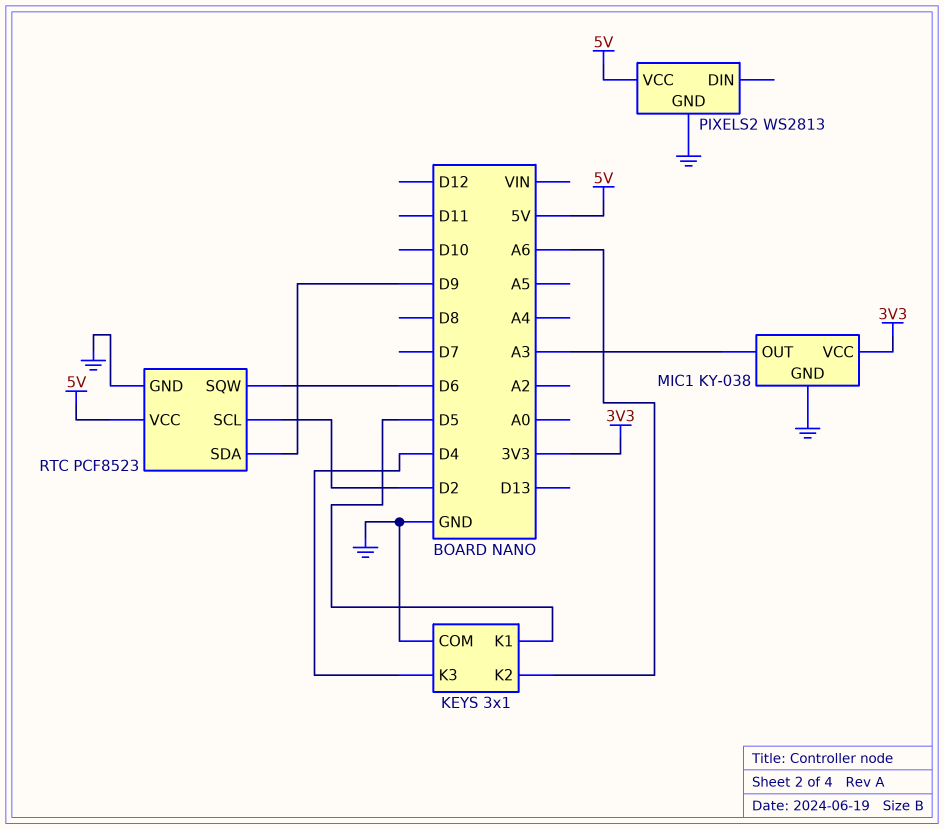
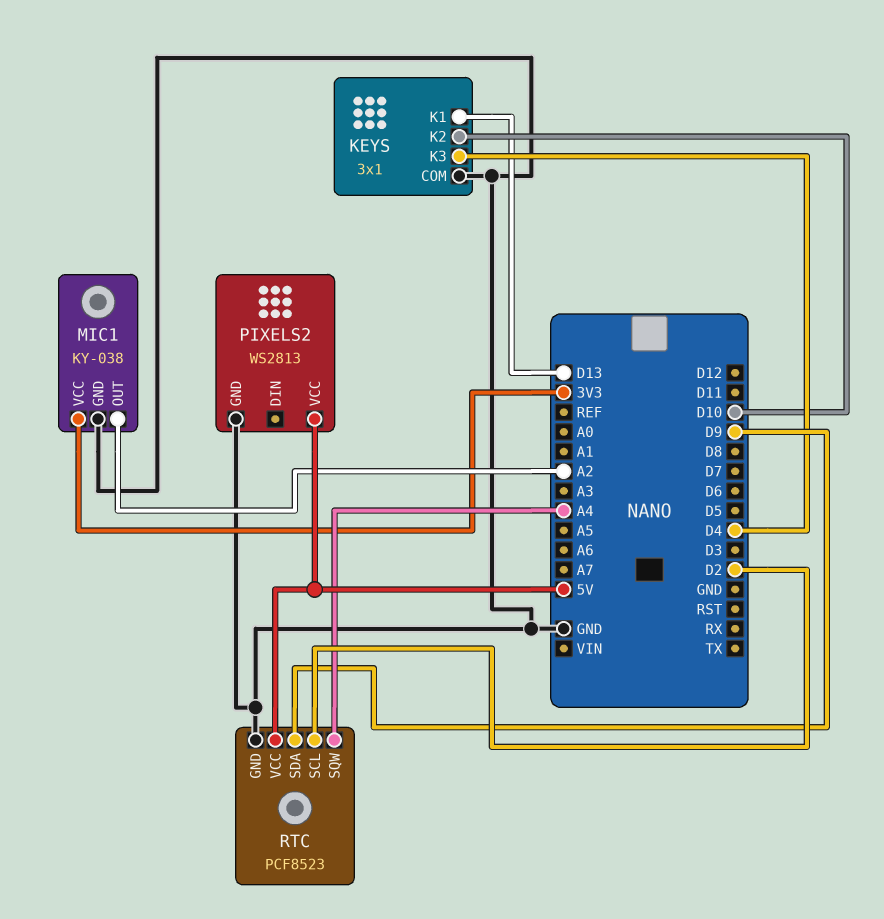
KEYS pin K1: D5 -> D13
KEYS pin K2: A6 -> D10
MIC1 pin OUT: A3 -> A2
RTC pin SQW: D6 -> A4

